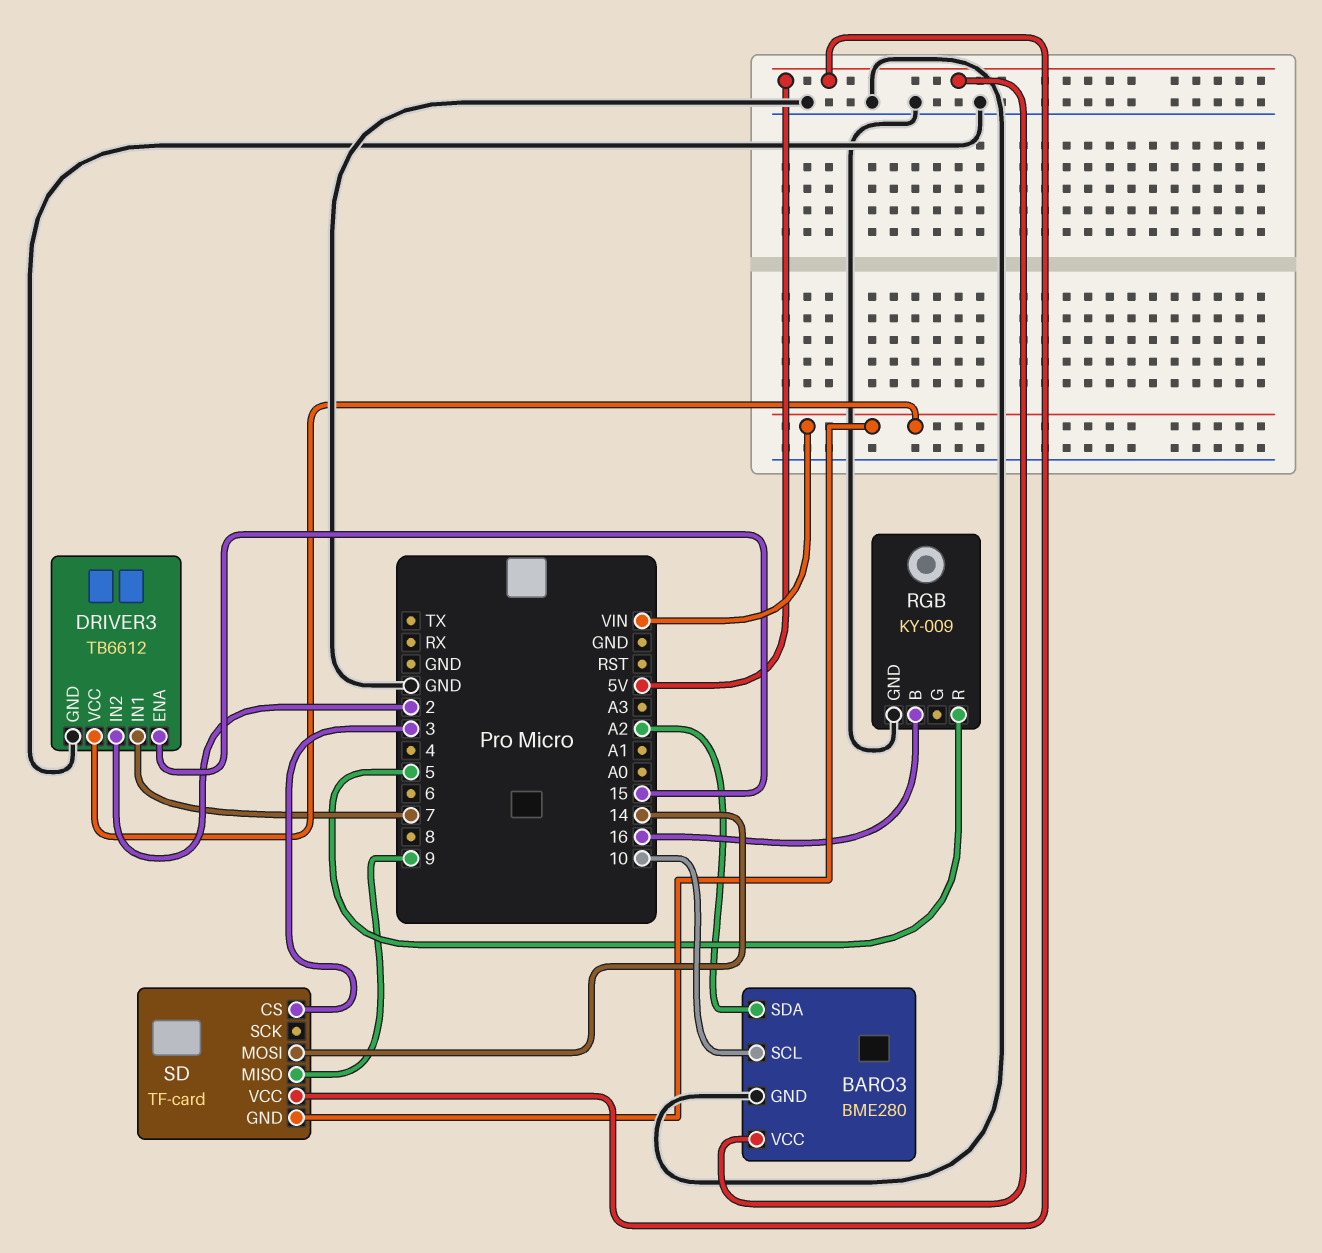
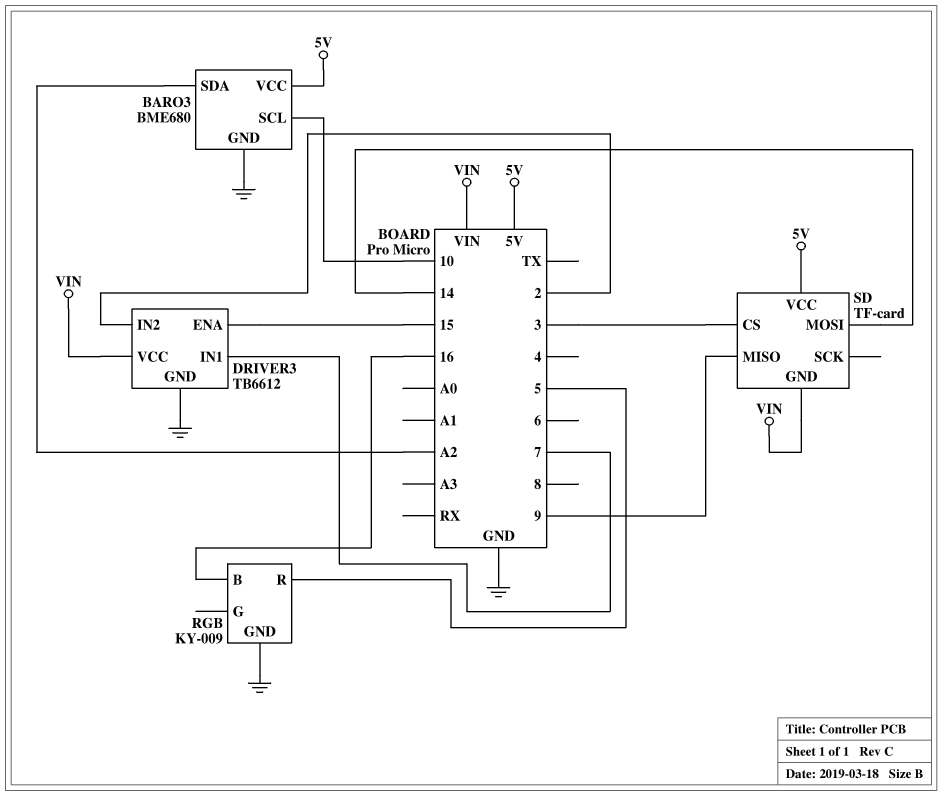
BARO3: BME280 -> BME680

